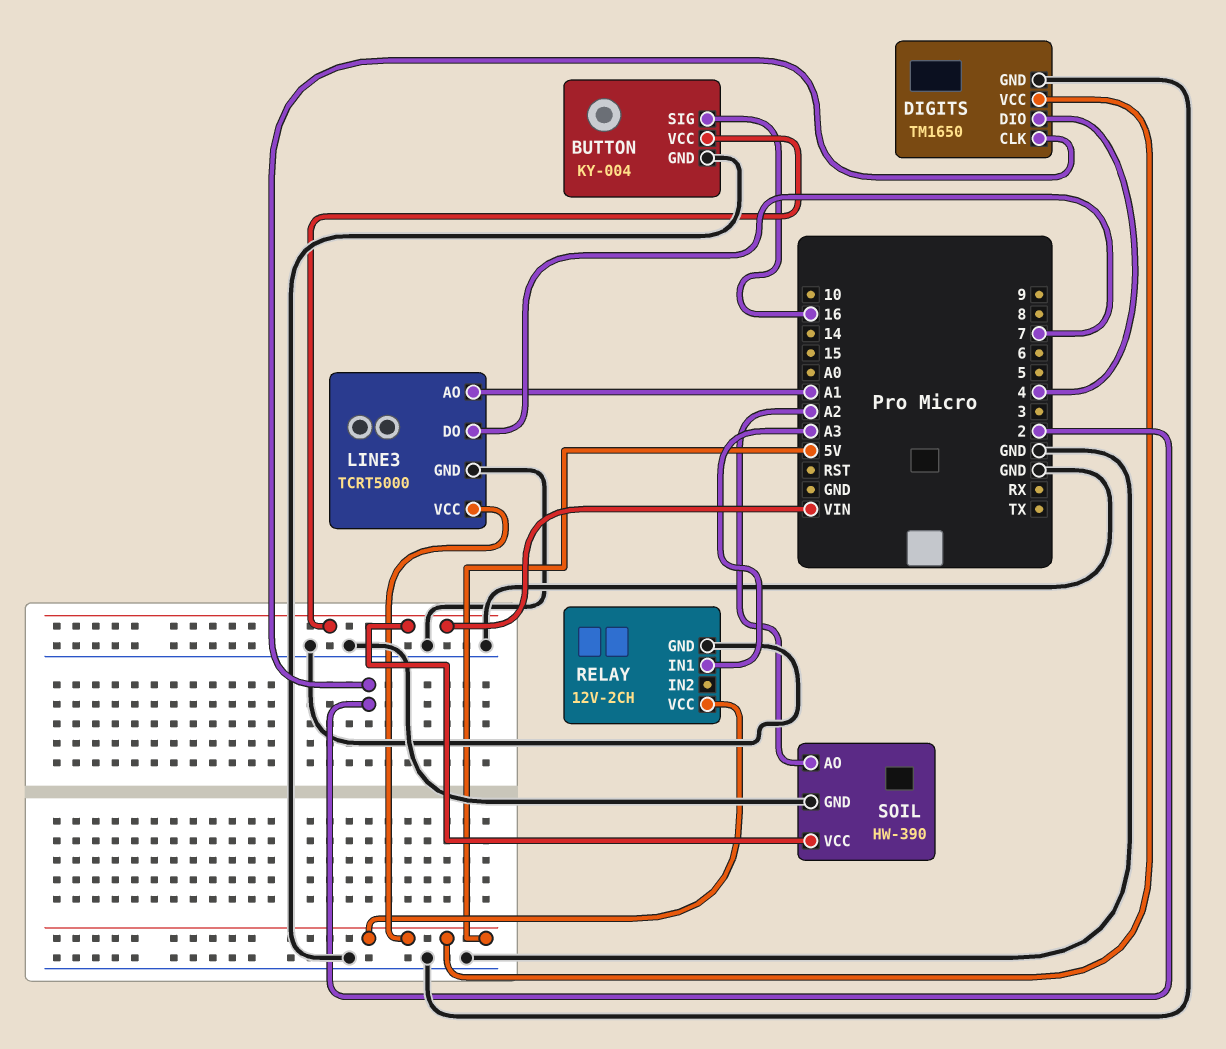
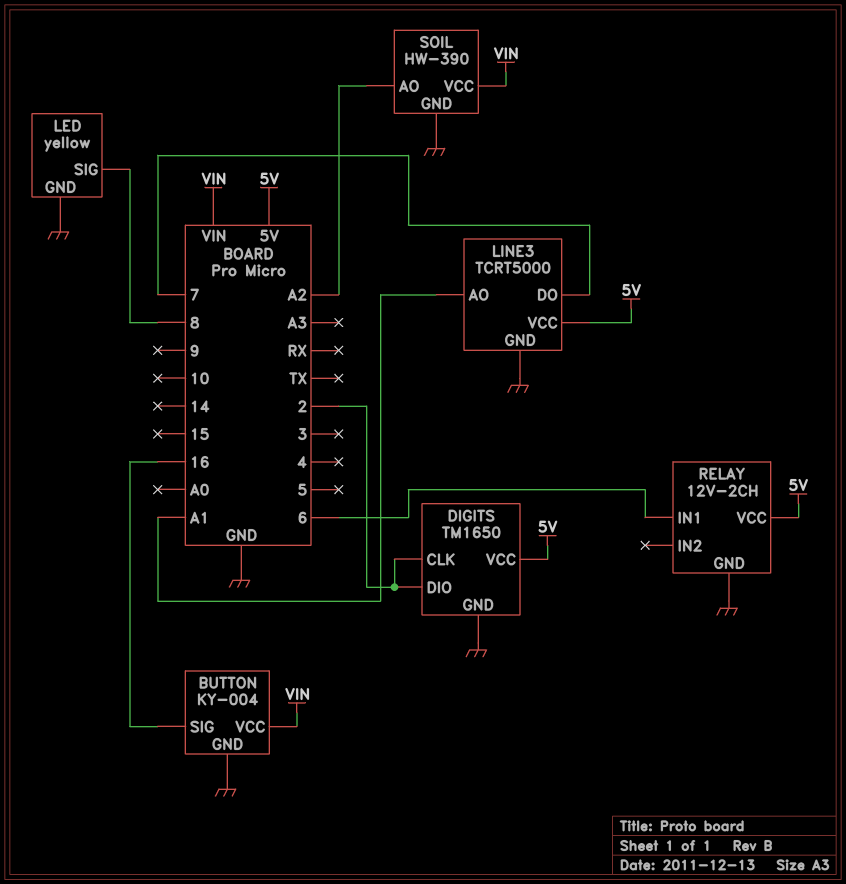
DIGITS pin DIO: 4 -> 2
LED: none -> yellow
LED pin GND: none -> GND
LED pin SIG: none -> 8
RELAY pin IN1: A3 -> 6

